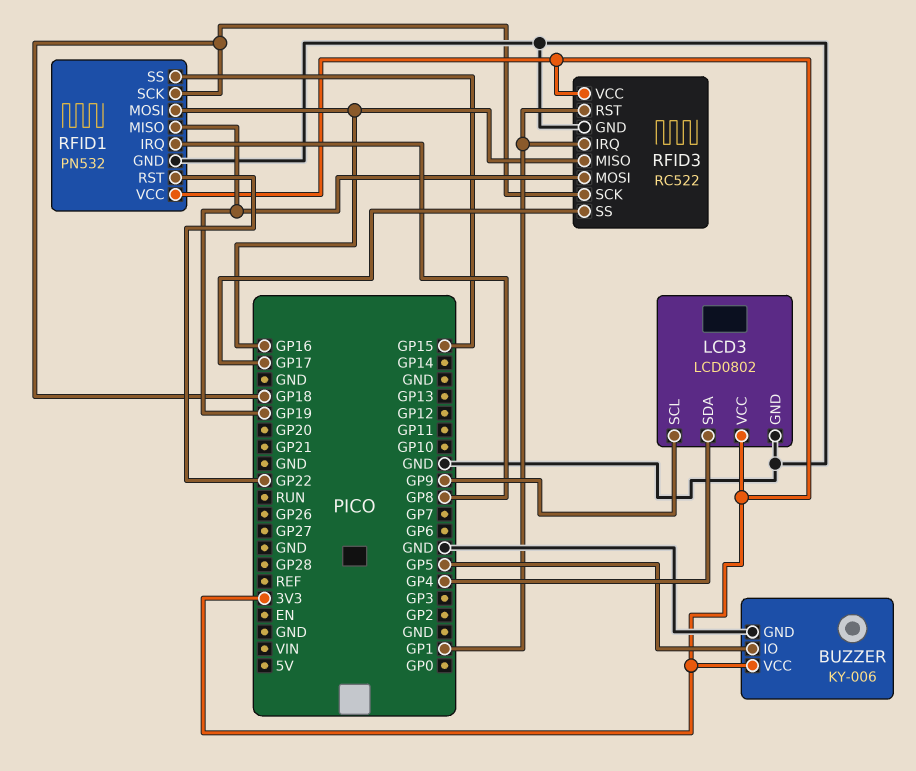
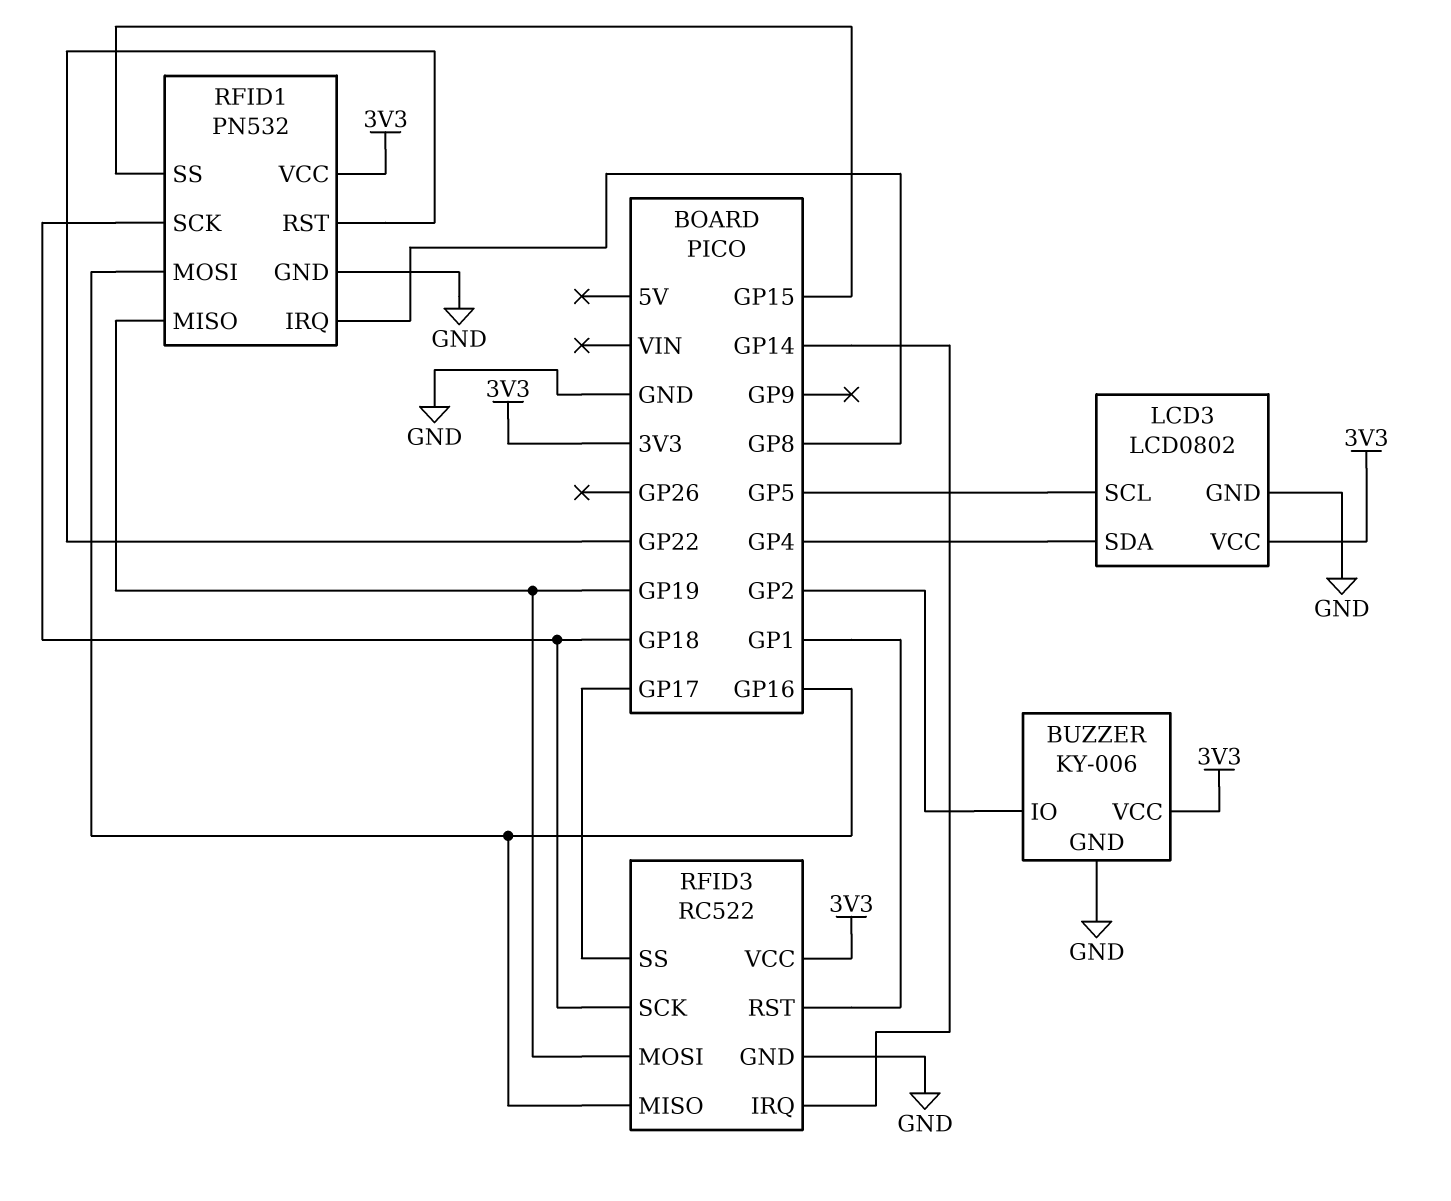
BUZZER pin IO: GP5 -> GP2
LCD3 pin SCL: GP9 -> GP5
RFID3 pin IRQ: GP1 -> GP14

